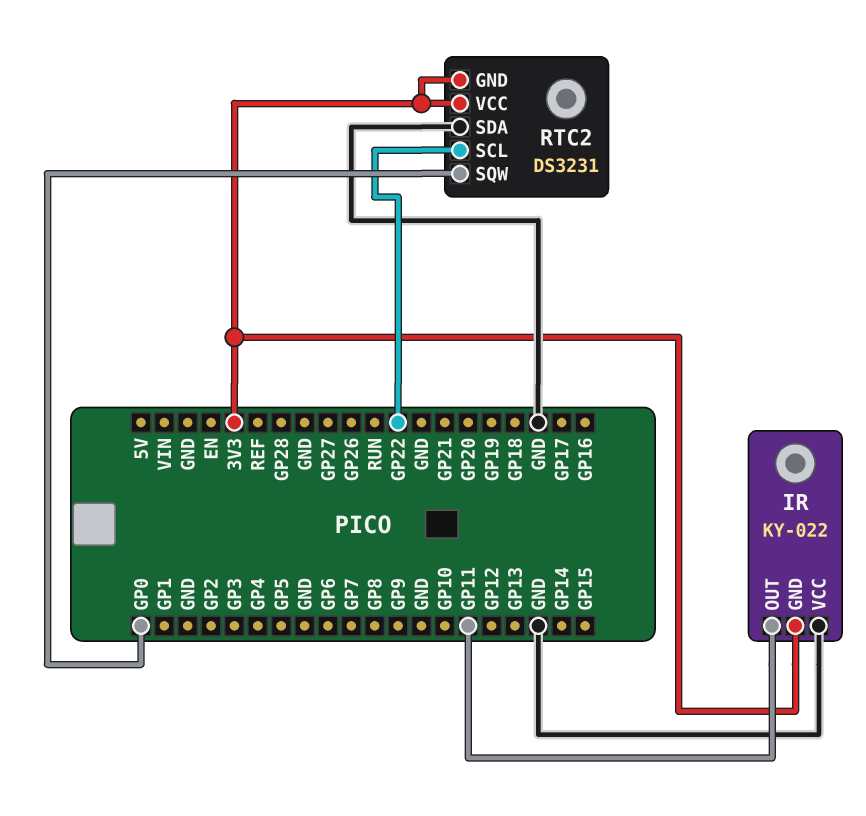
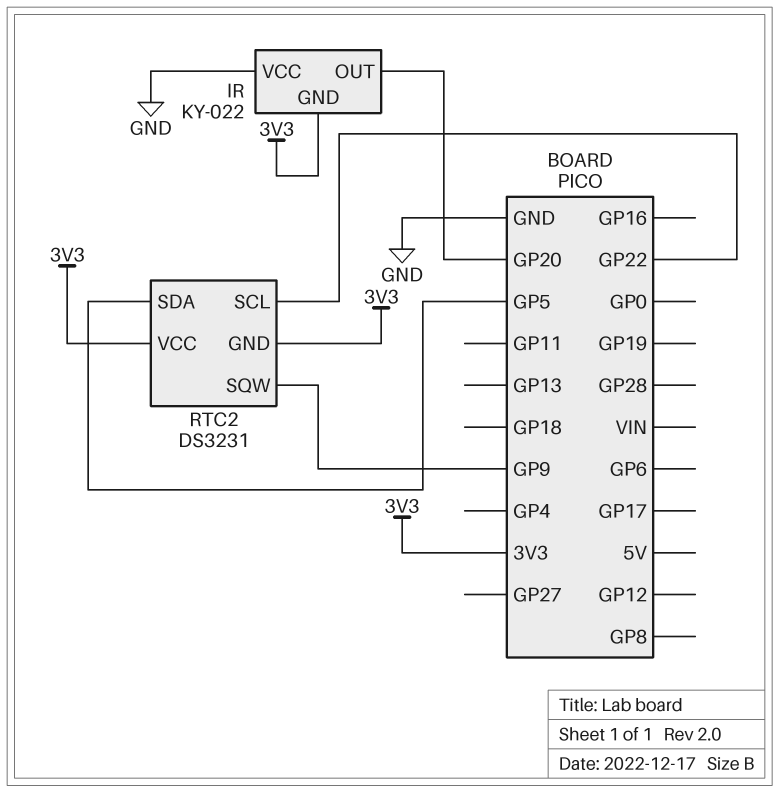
IR pin OUT: GP11 -> GP20
RTC2 pin SDA: GND -> GP5
RTC2 pin SQW: GP0 -> GP9

